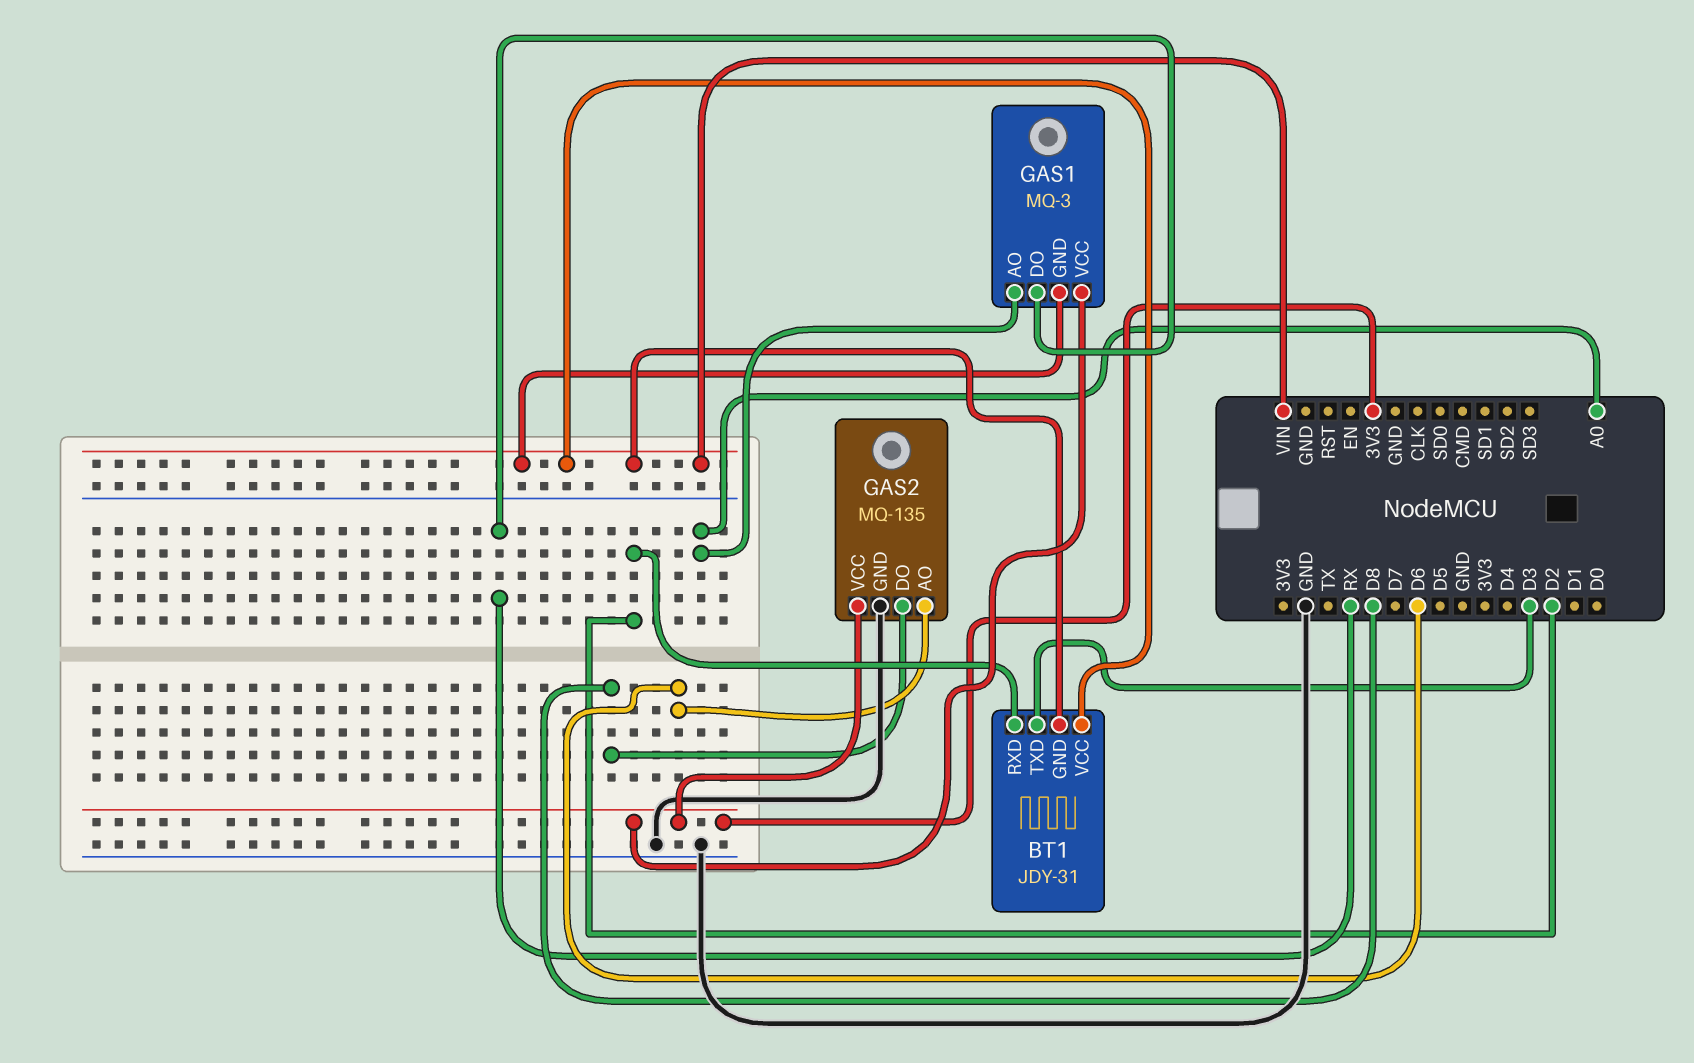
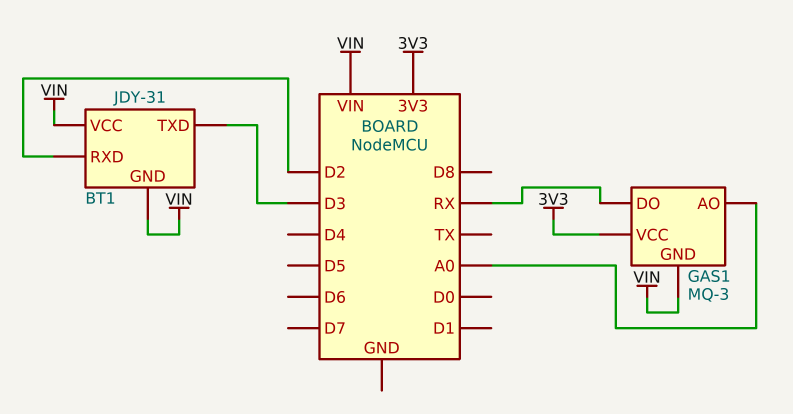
GAS2: MQ-135 -> none
GAS2 pin AO: D6 -> none
GAS2 pin DO: D8 -> none
GAS2 pin GND: GND -> none
GAS2 pin VCC: 3V3 -> none

